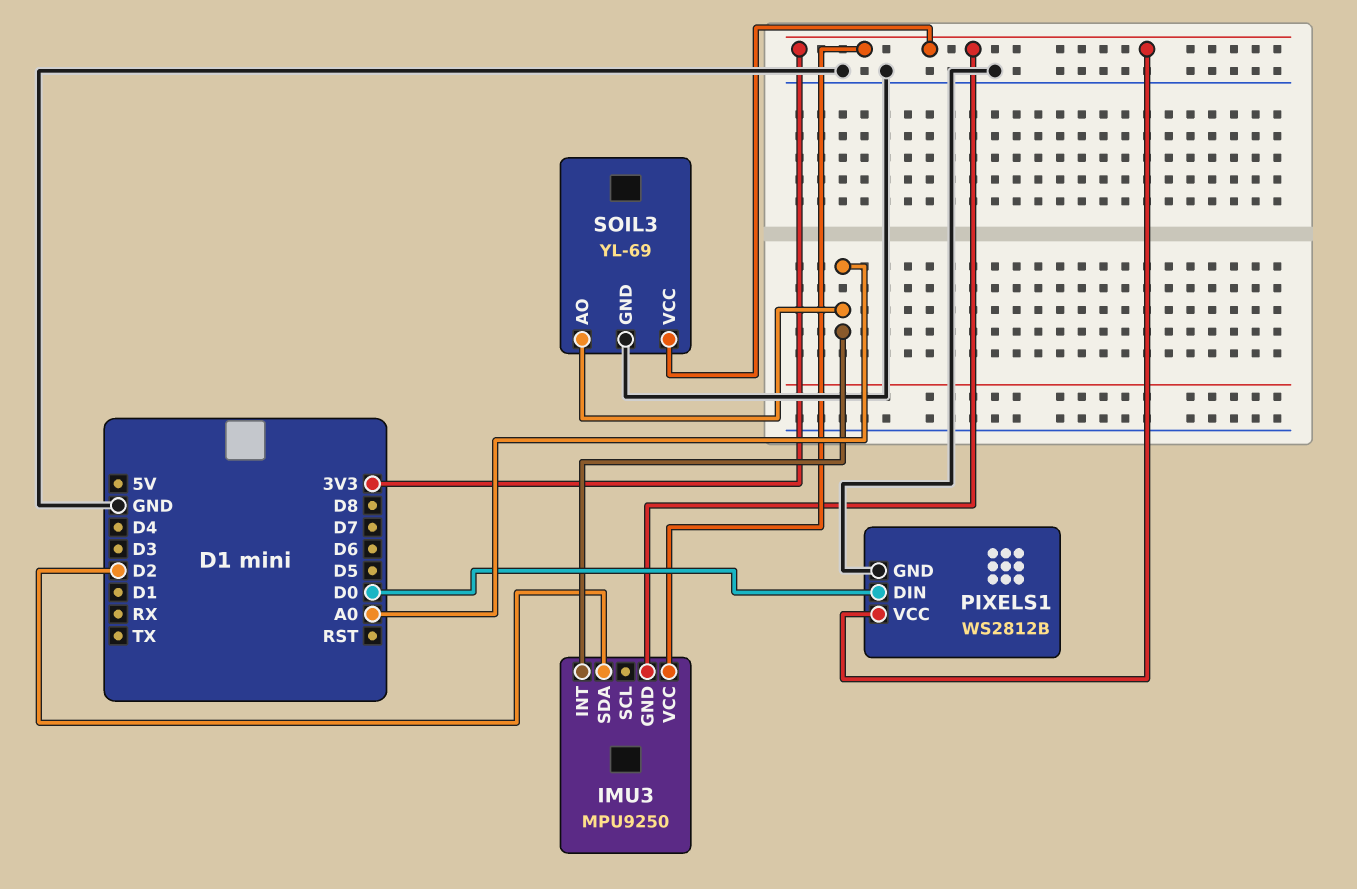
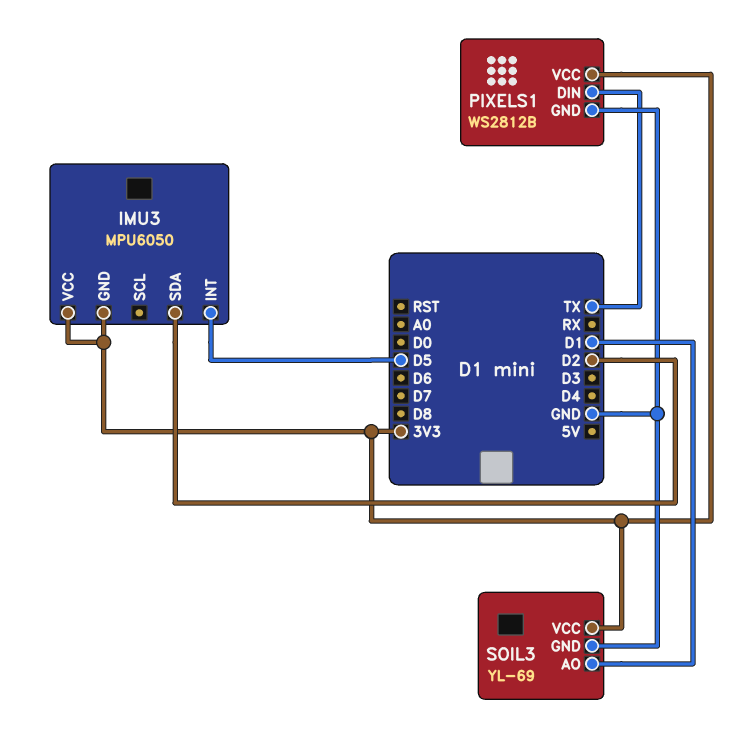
IMU3: MPU9250 -> MPU6050
IMU3 pin INT: A0 -> D5
PIXELS1 pin DIN: D0 -> TX
SOIL3 pin AO: A0 -> D1

